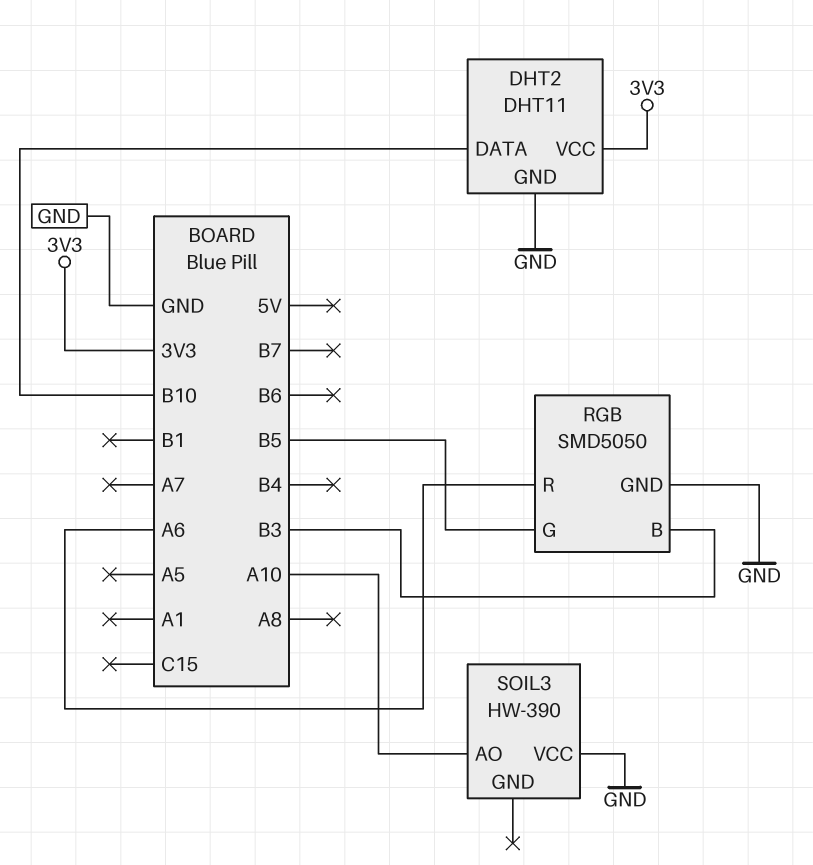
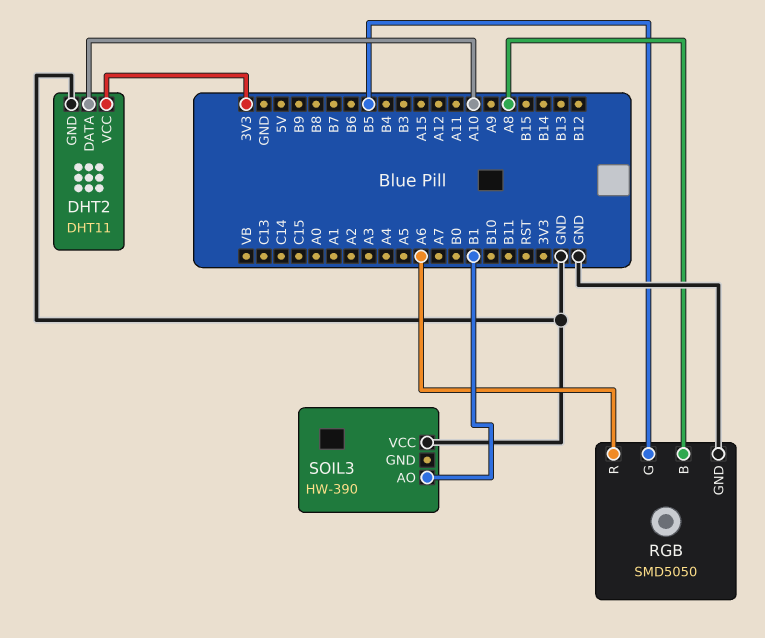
DHT2 pin DATA: B10 -> A10
RGB pin B: B3 -> A8
SOIL3 pin AO: A10 -> B1

